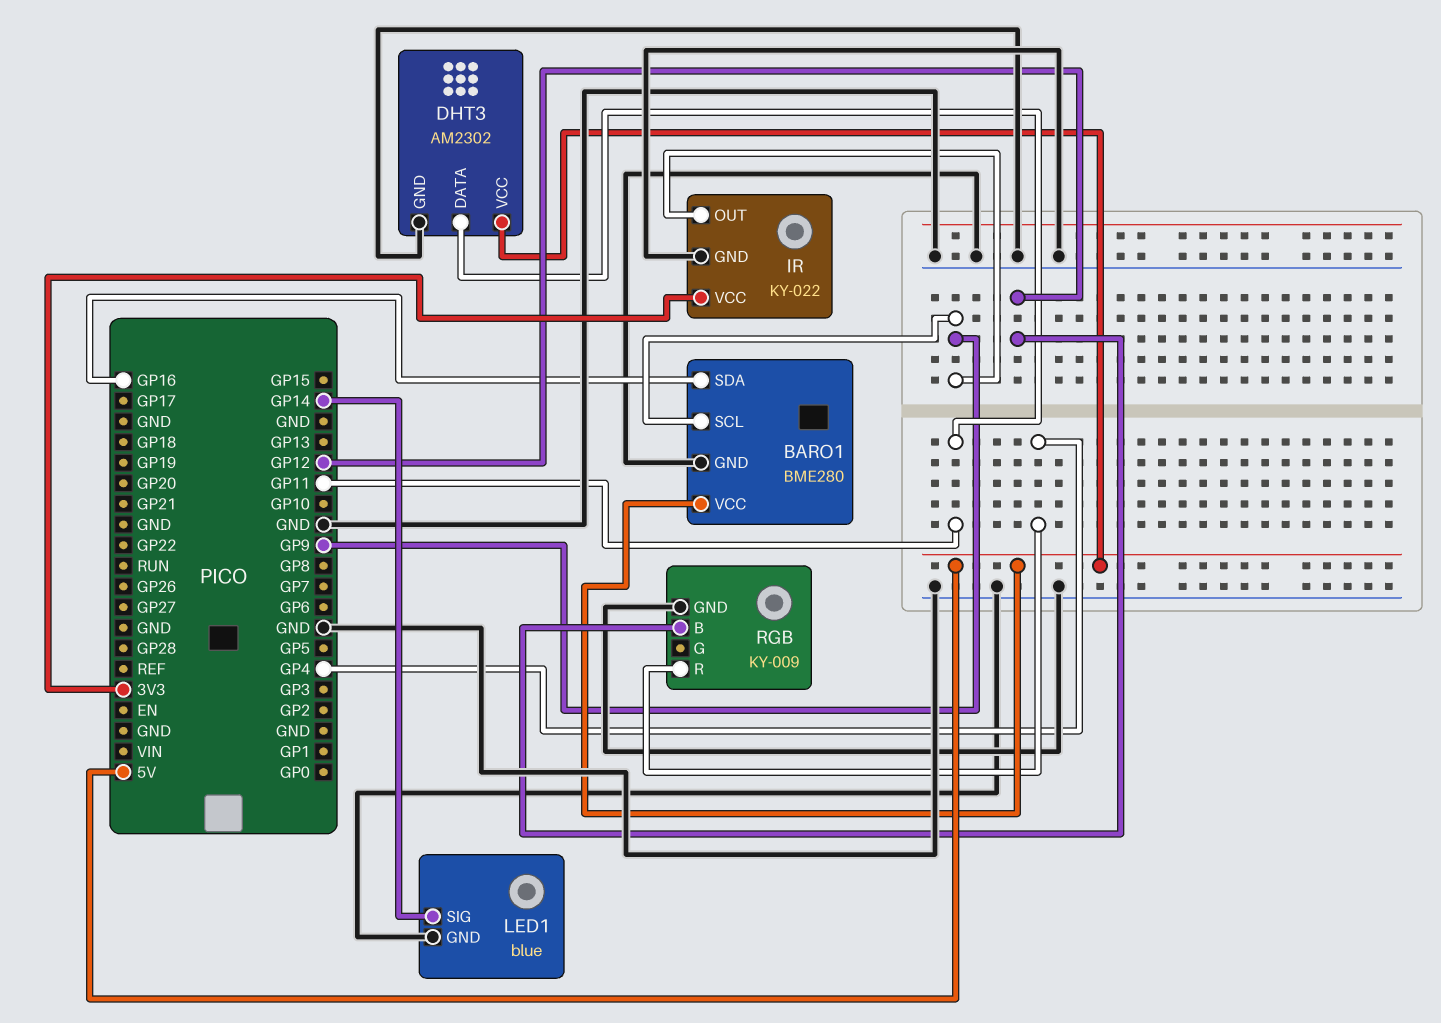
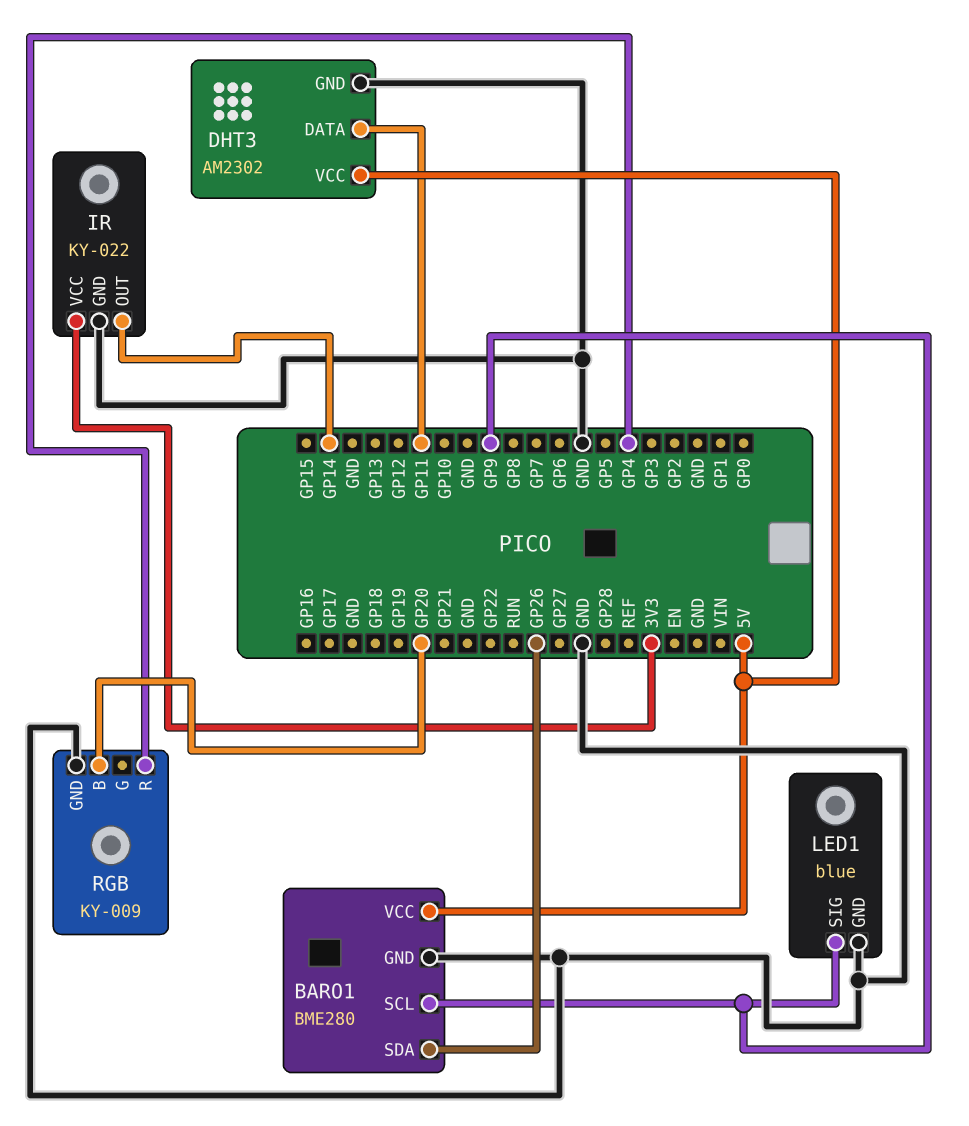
BARO1 pin SDA: GP16 -> GP26
IR pin OUT: GP9 -> GP14
LED1 pin SIG: GP14 -> GP9
RGB pin B: GP12 -> GP20

